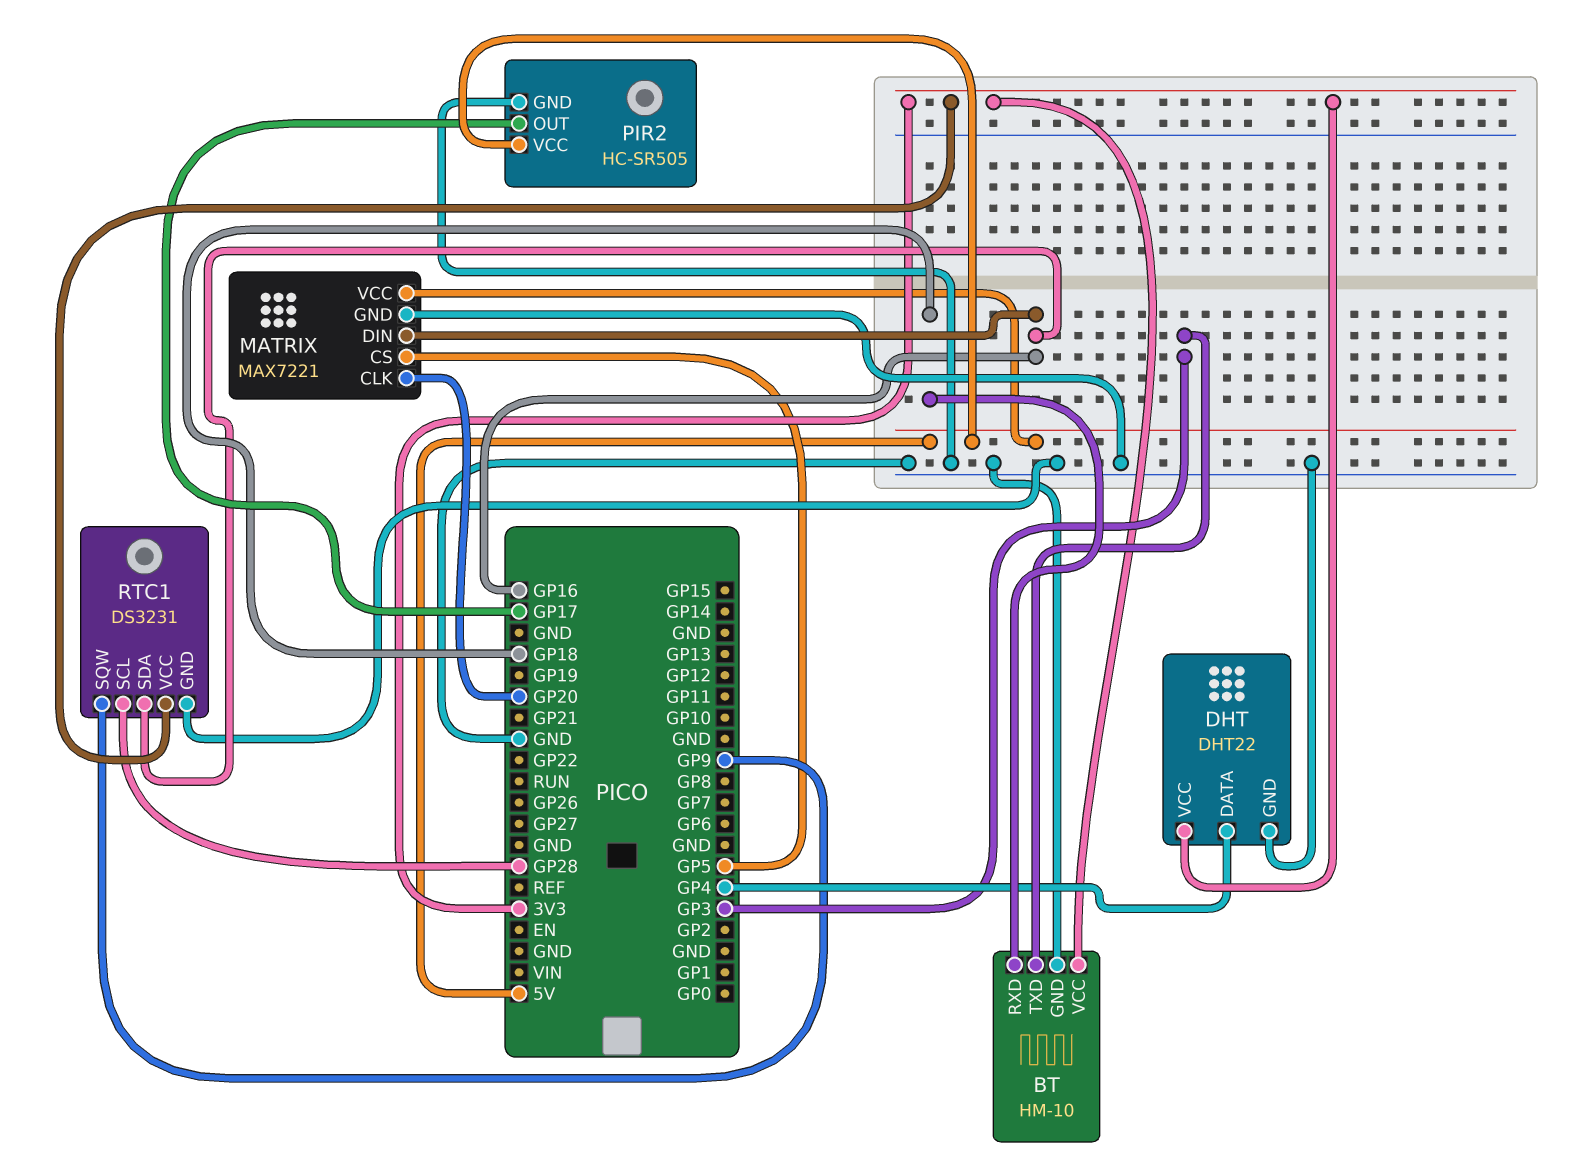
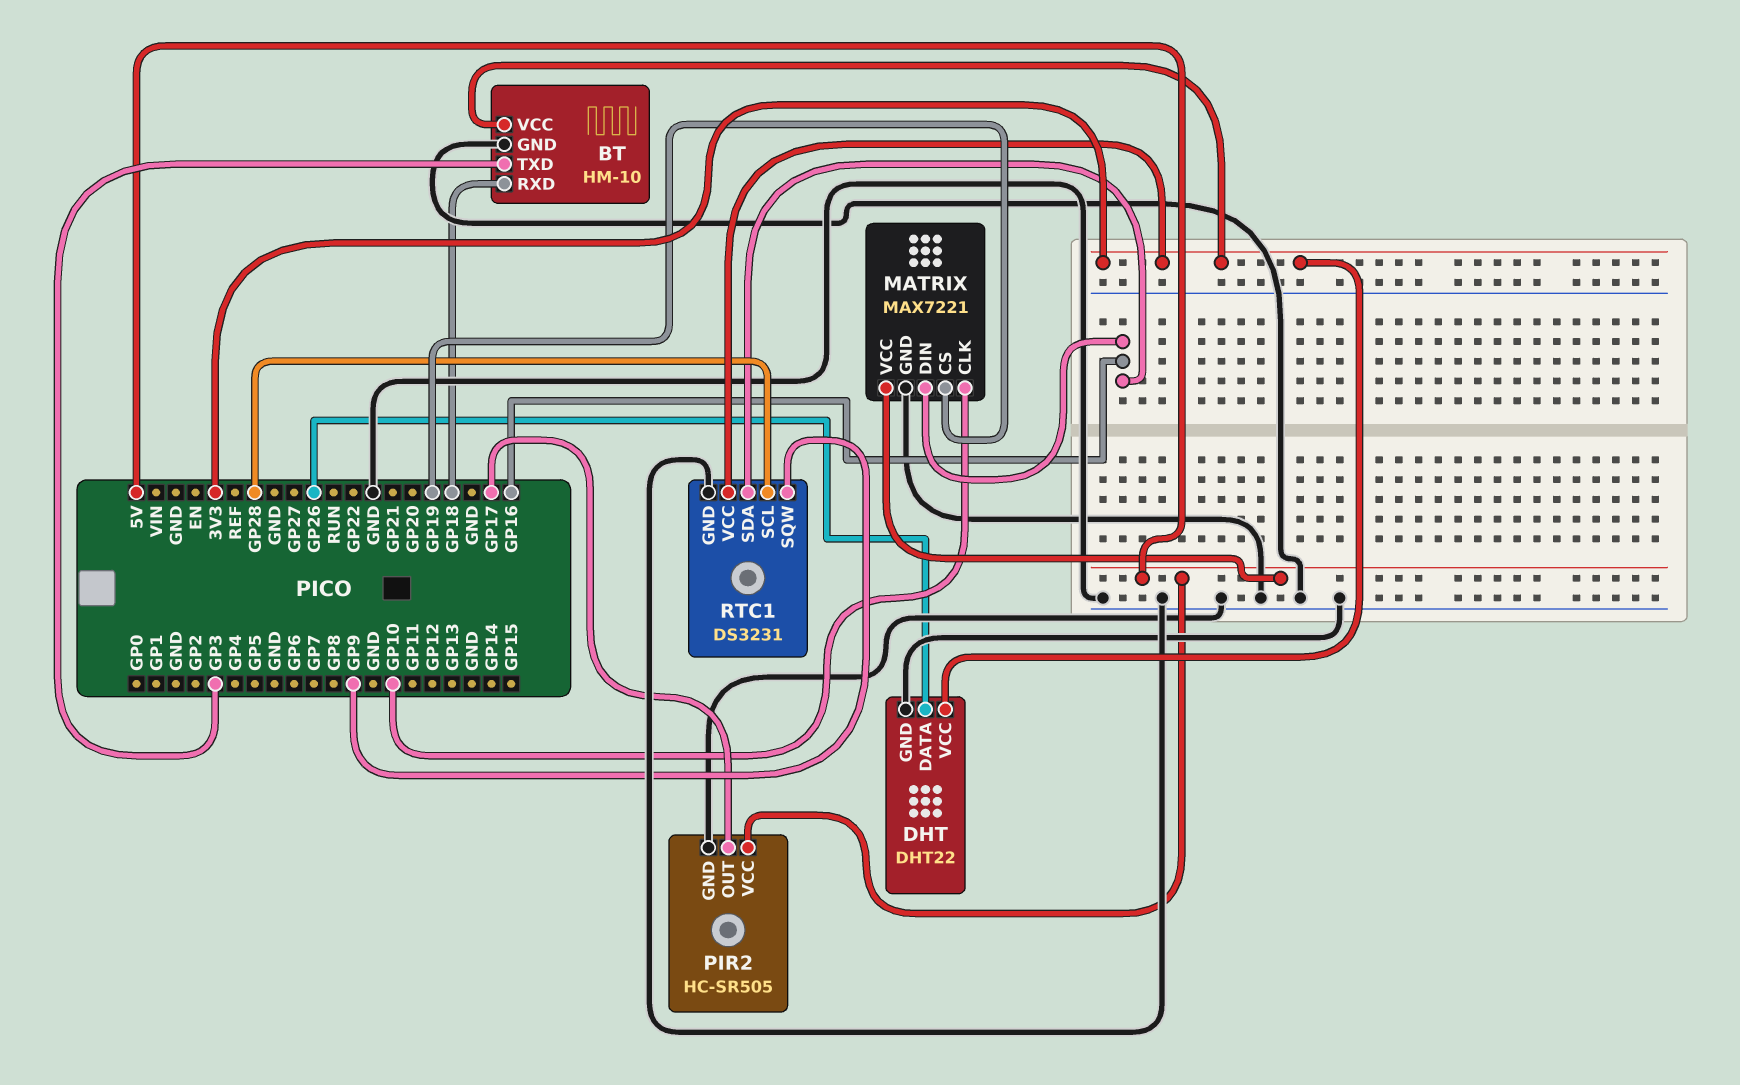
DHT pin DATA: GP4 -> GP26
MATRIX pin CLK: GP20 -> GP10
MATRIX pin CS: GP5 -> GP19

